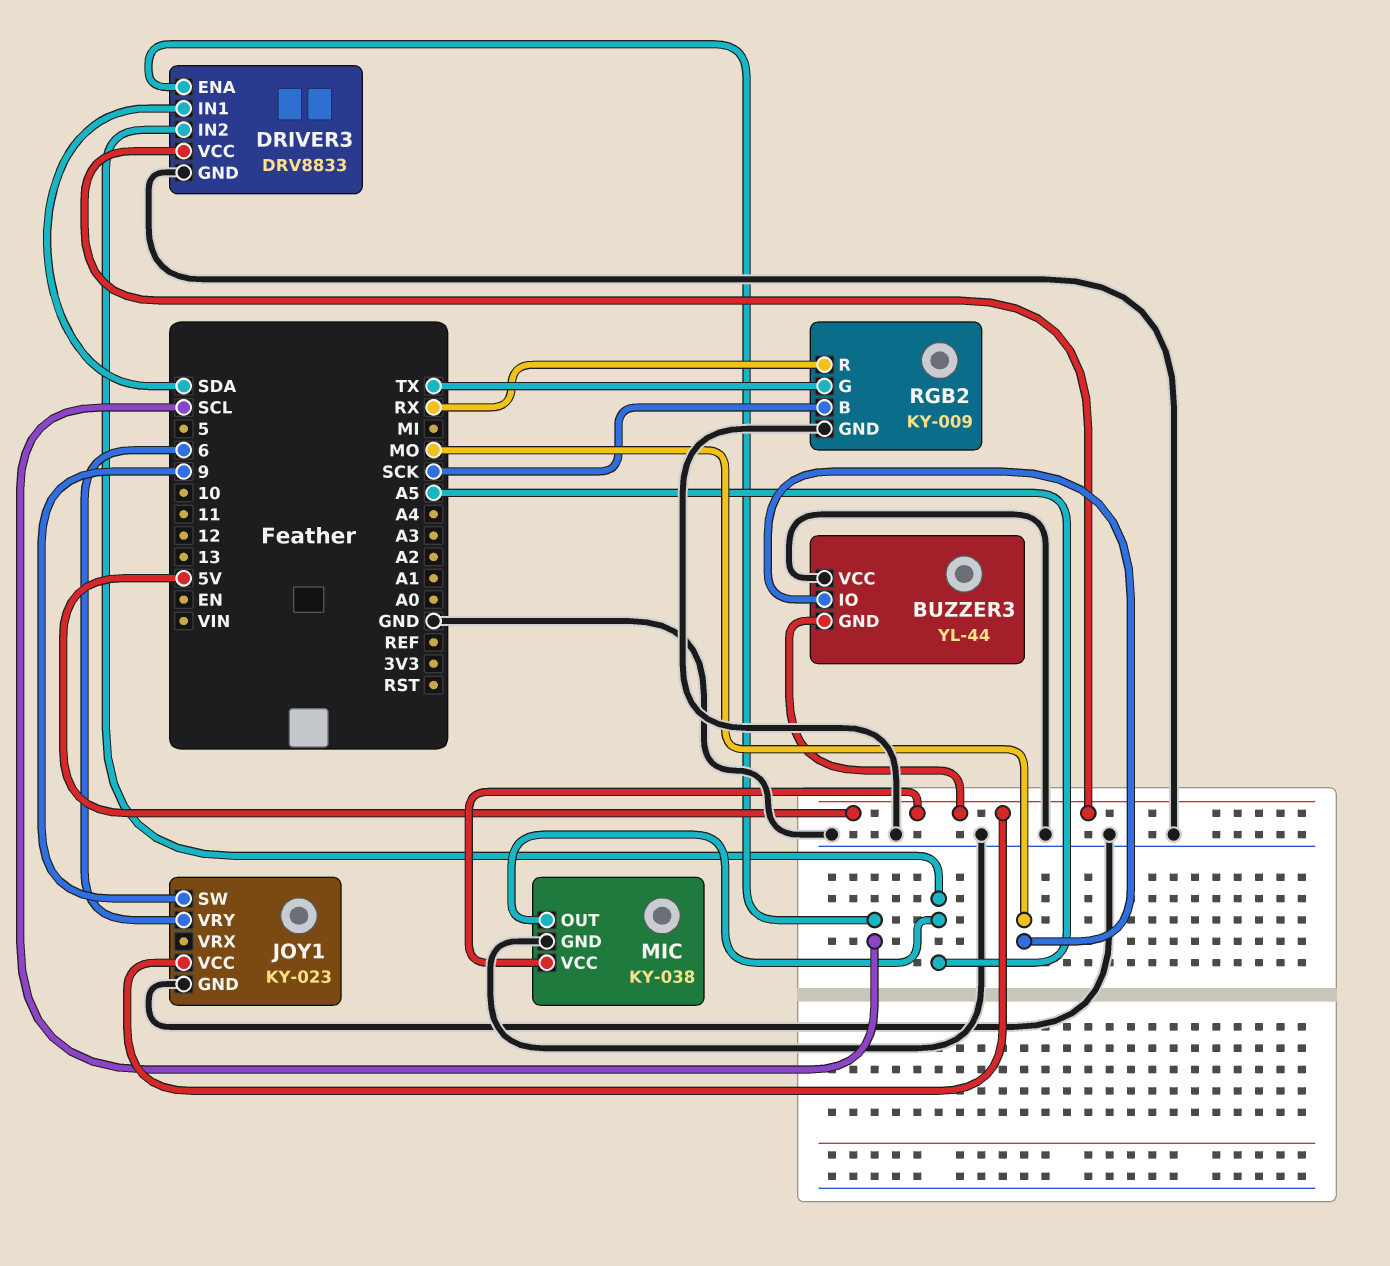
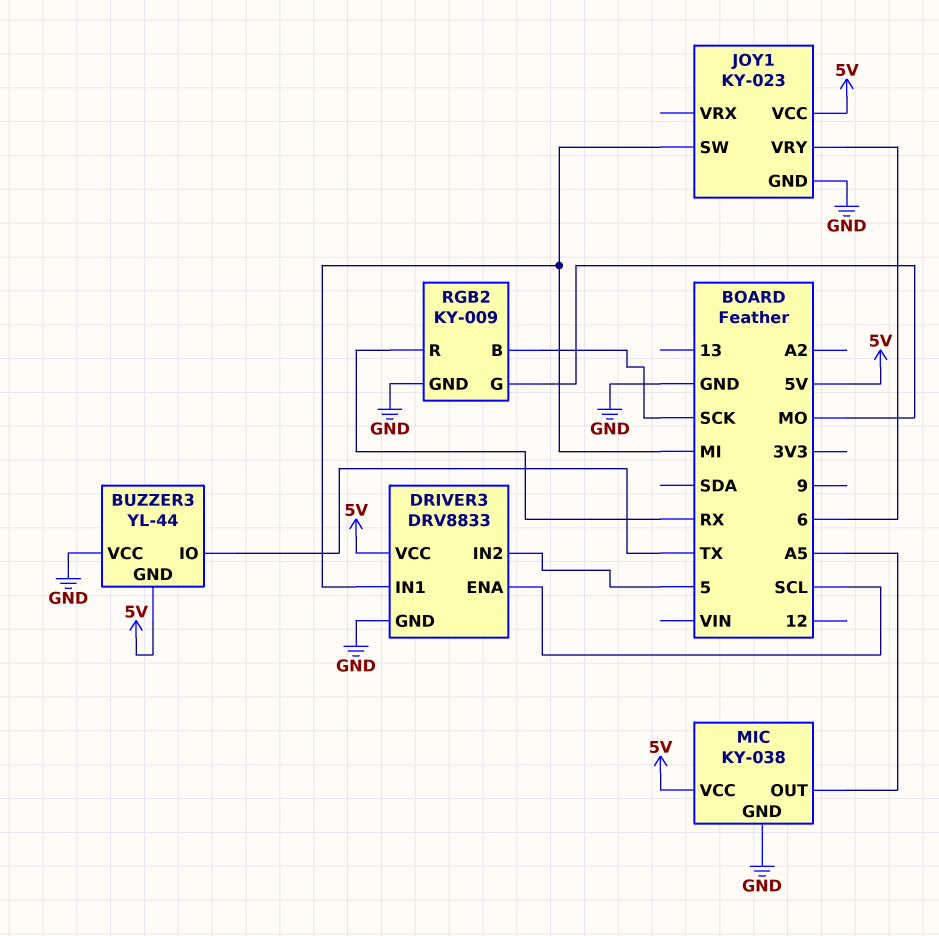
BUZZER3 pin IO: MO -> TX
DRIVER3 pin IN1: SDA -> MI
DRIVER3 pin IN2: A5 -> 5
JOY1 pin SW: 9 -> MI
RGB2 pin G: TX -> MO

